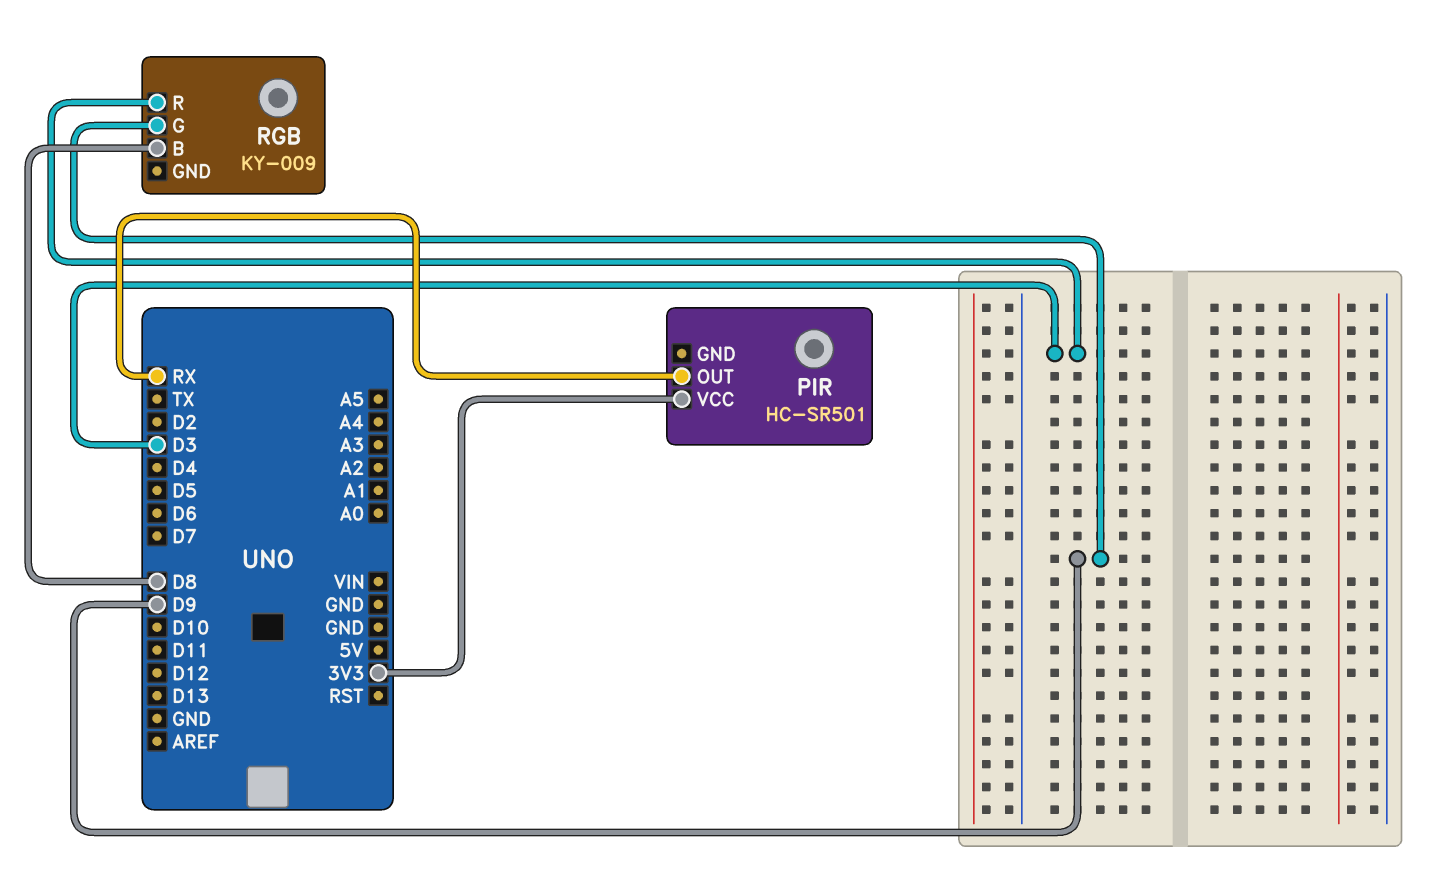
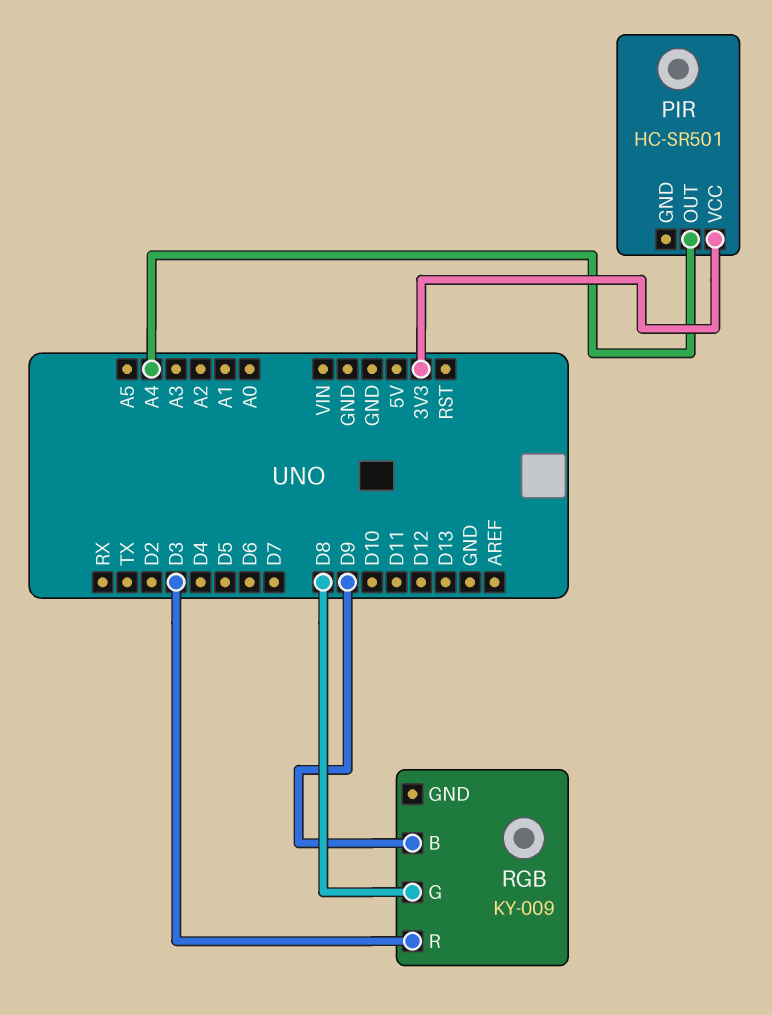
PIR pin OUT: RX -> A4
RGB pin B: D8 -> D9
RGB pin G: D9 -> D8

